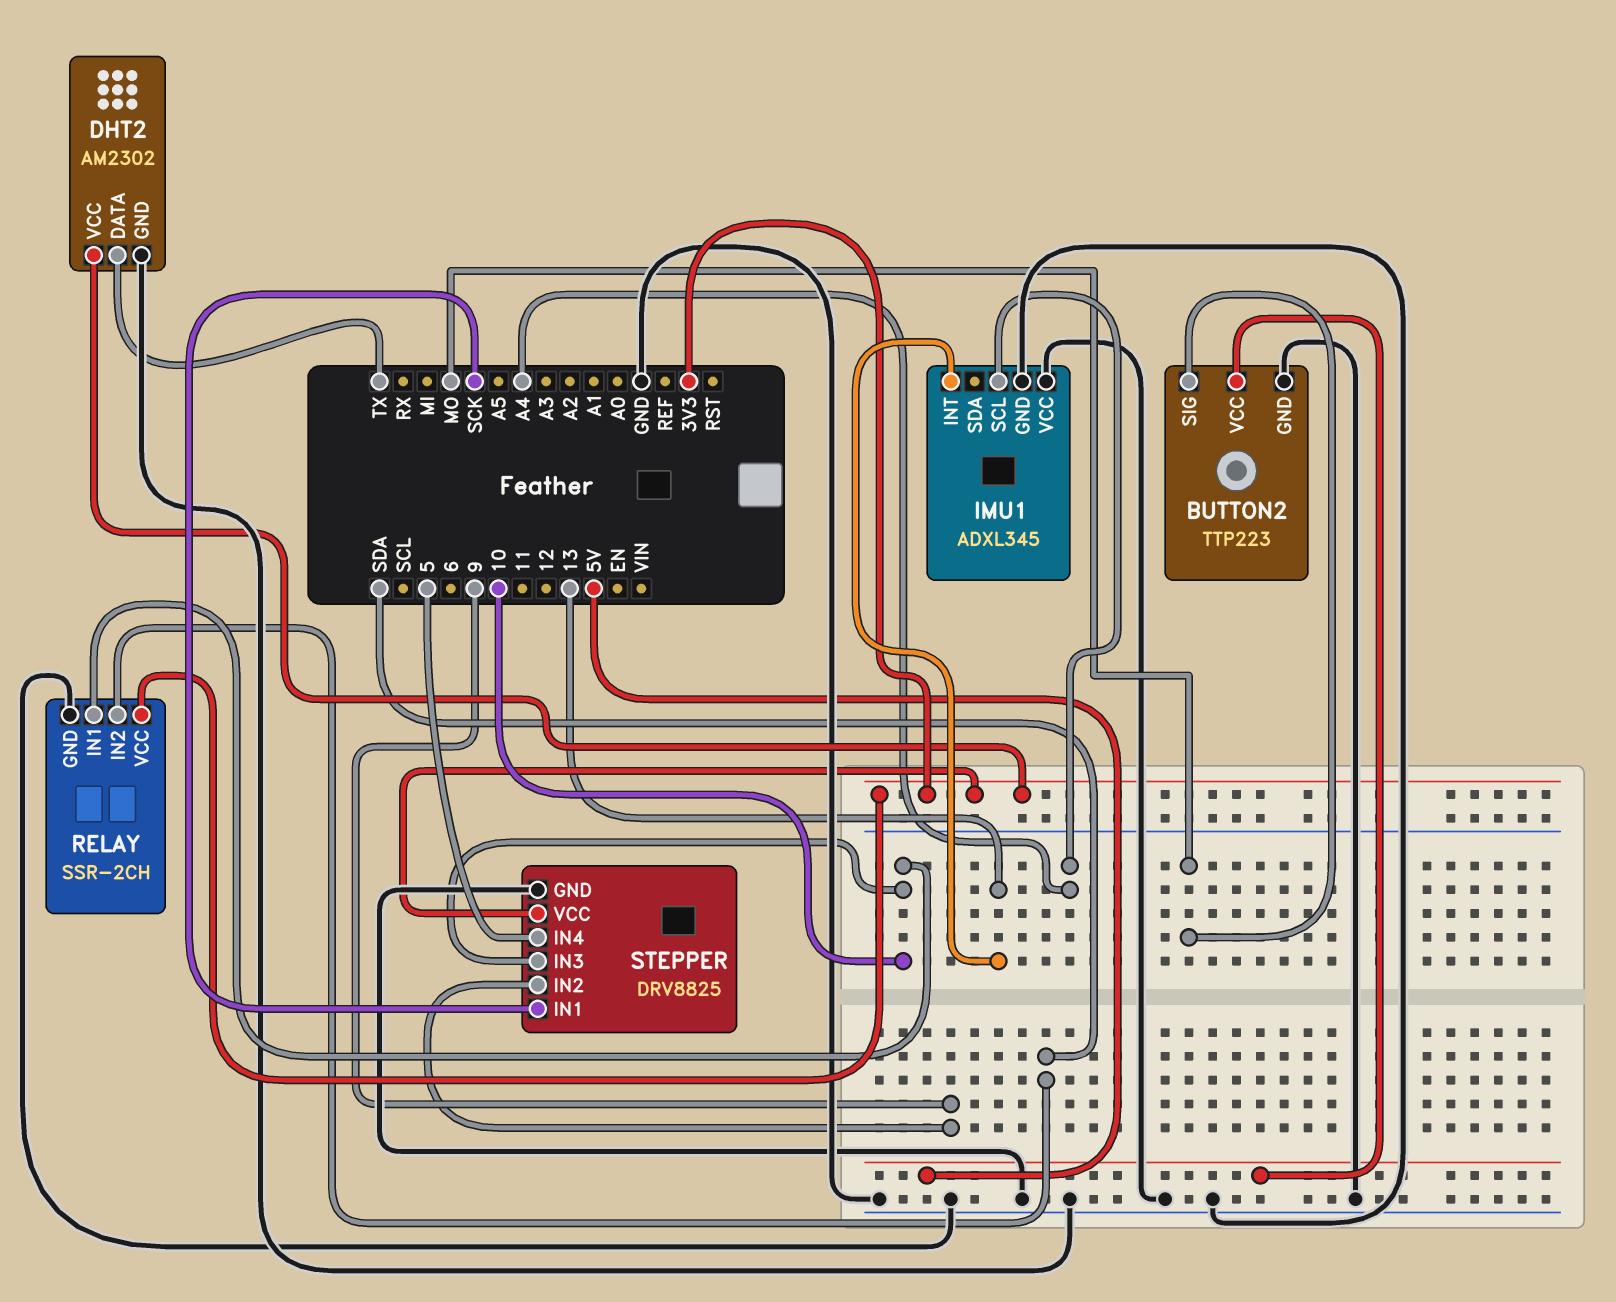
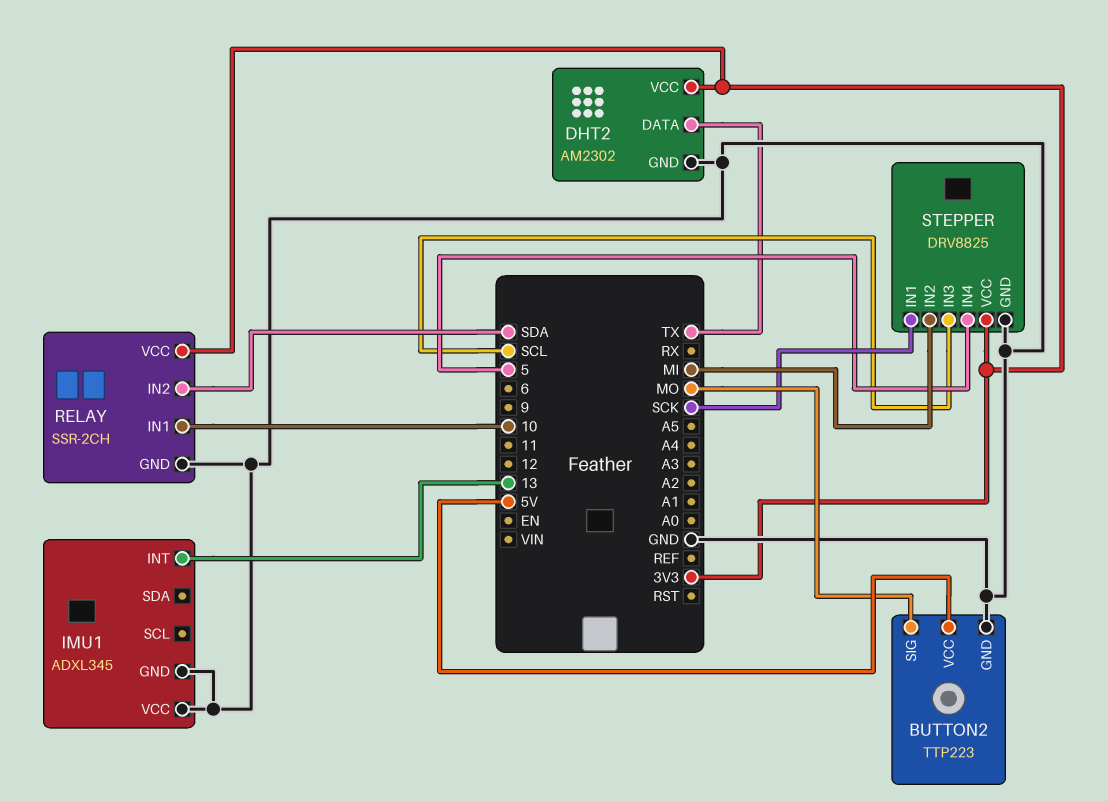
IMU1 pin SCL: A4 -> none
STEPPER pin IN2: 9 -> MI
STEPPER pin IN3: 10 -> SCL

